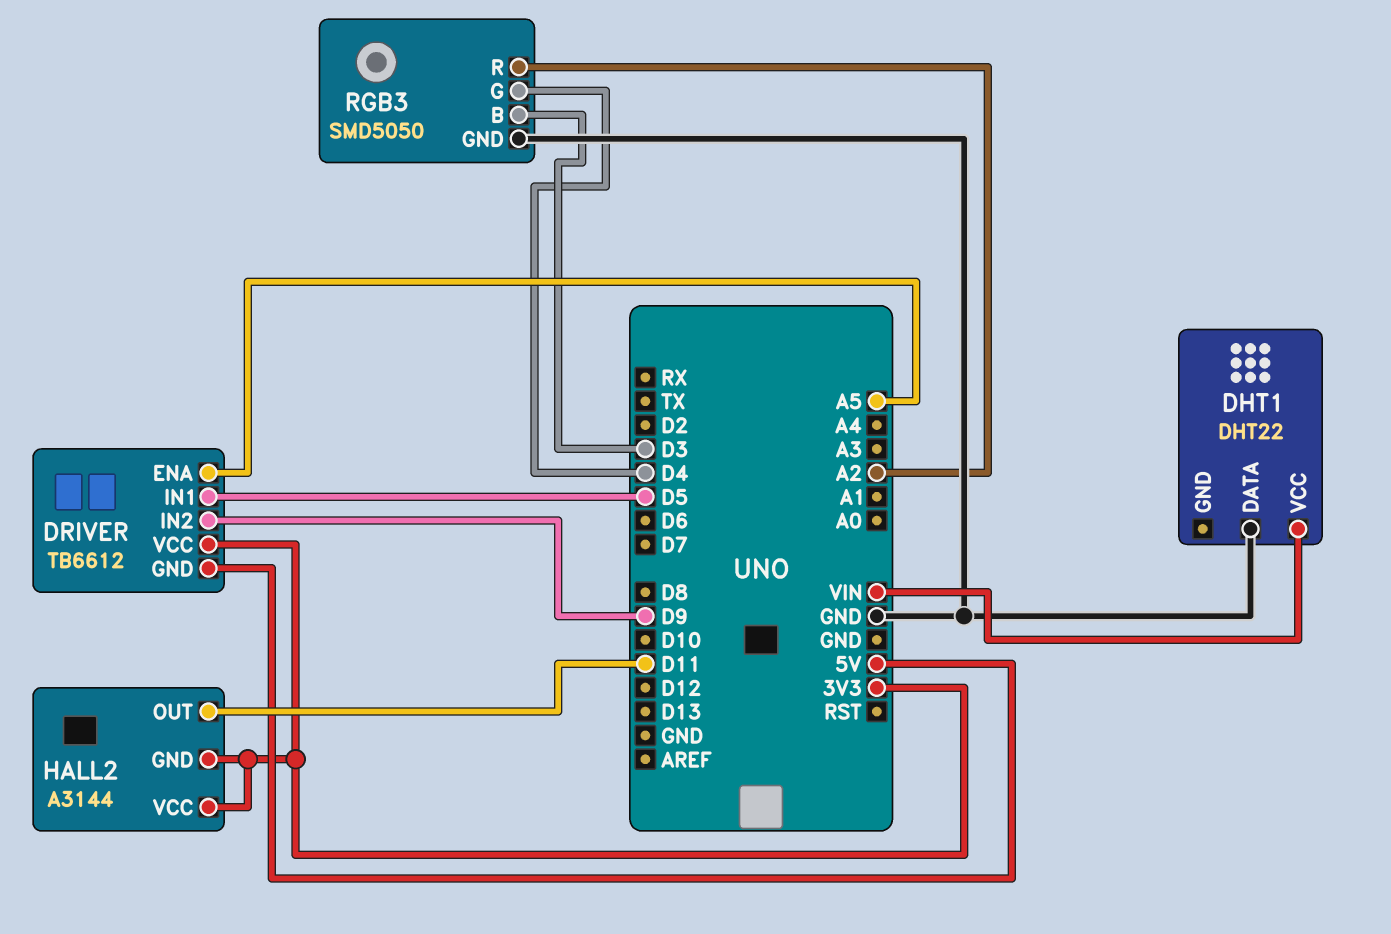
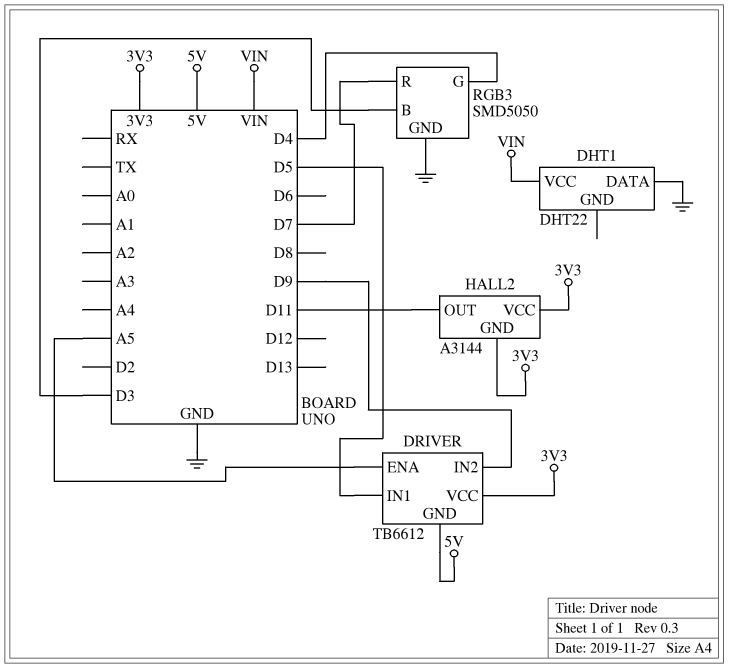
RGB3 pin R: A2 -> D7

